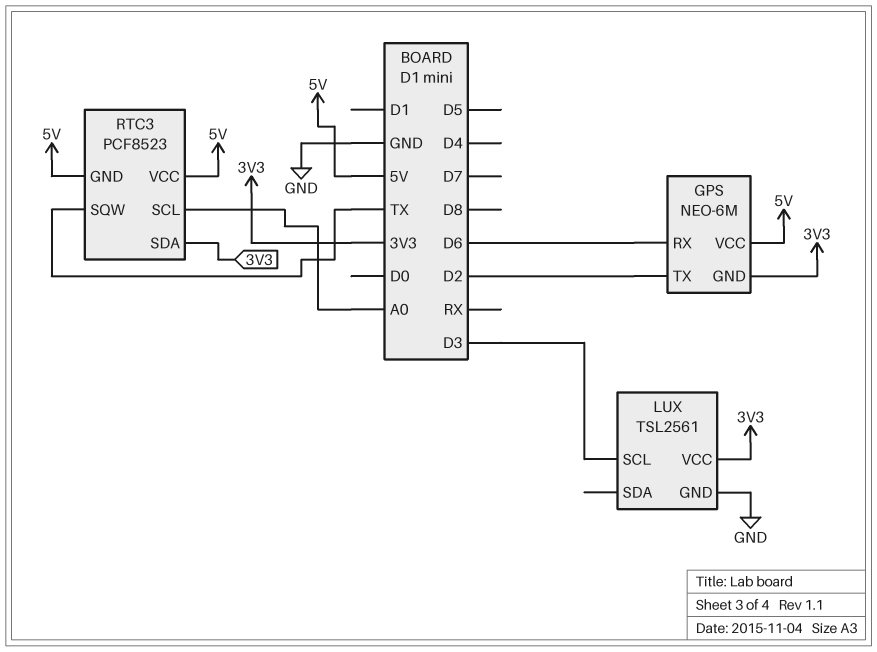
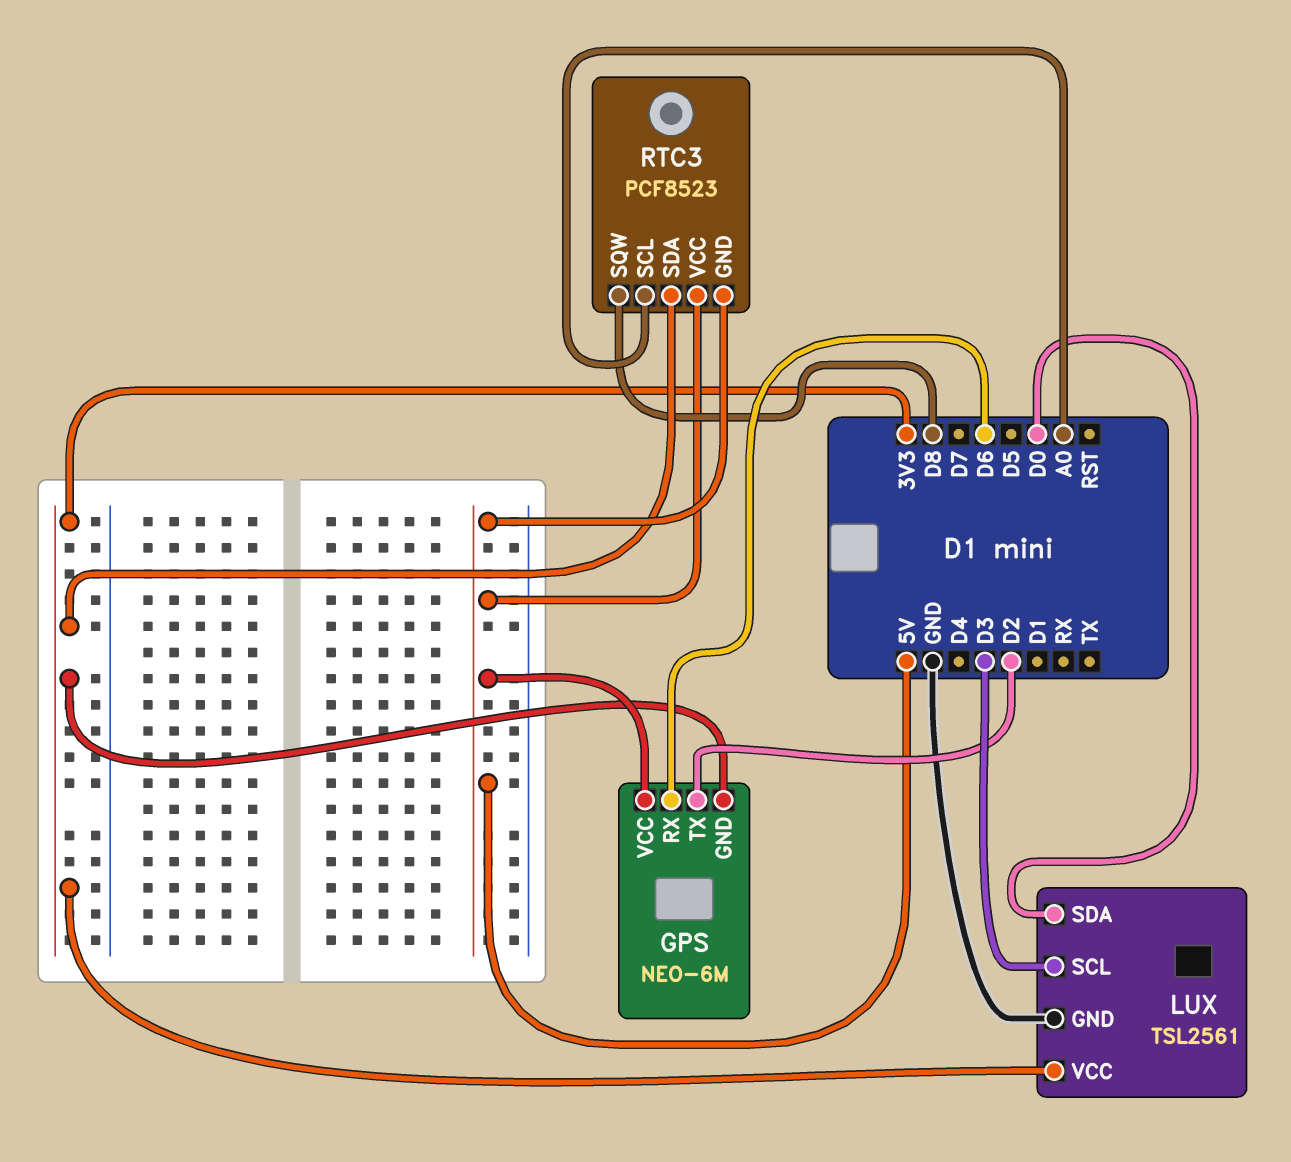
LUX pin SDA: none -> D0
RTC3 pin SQW: TX -> D8

